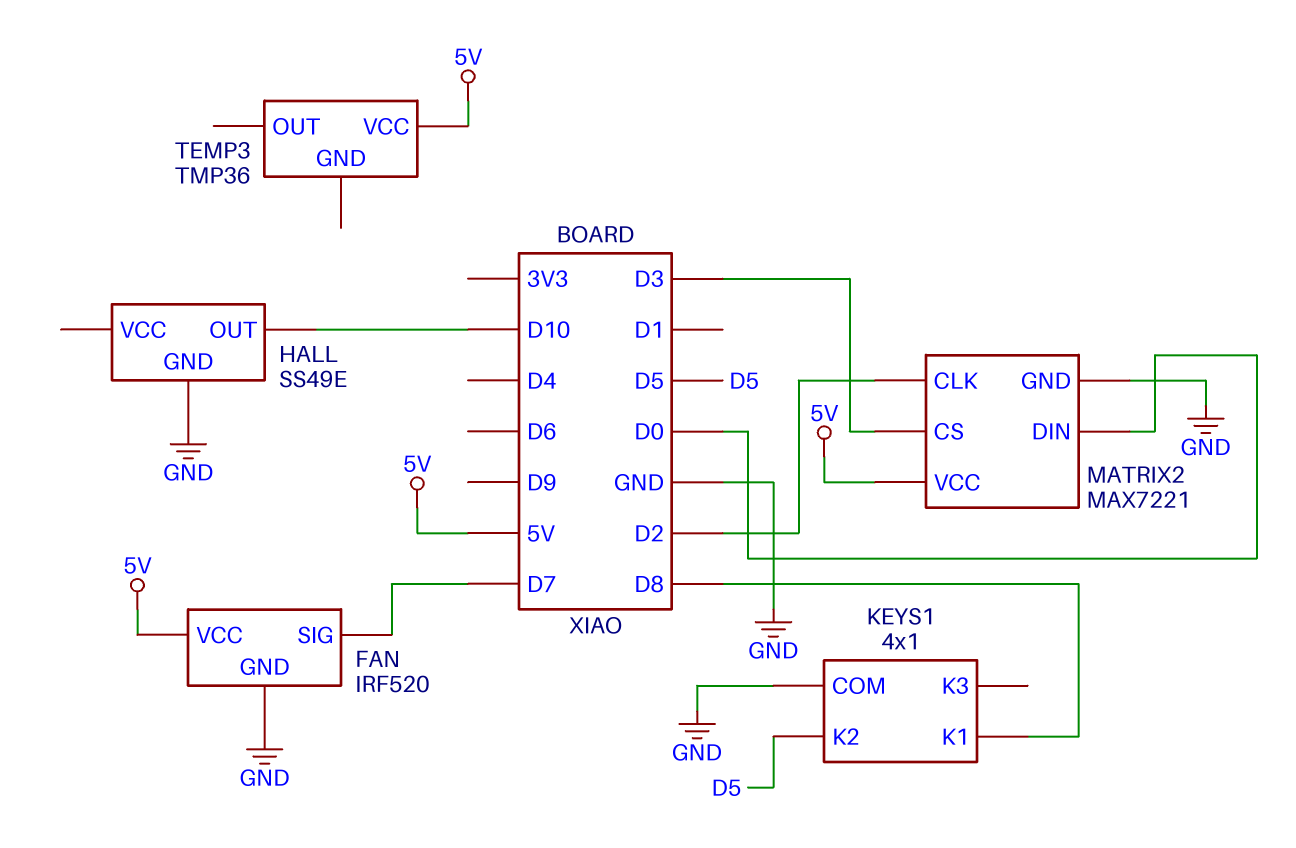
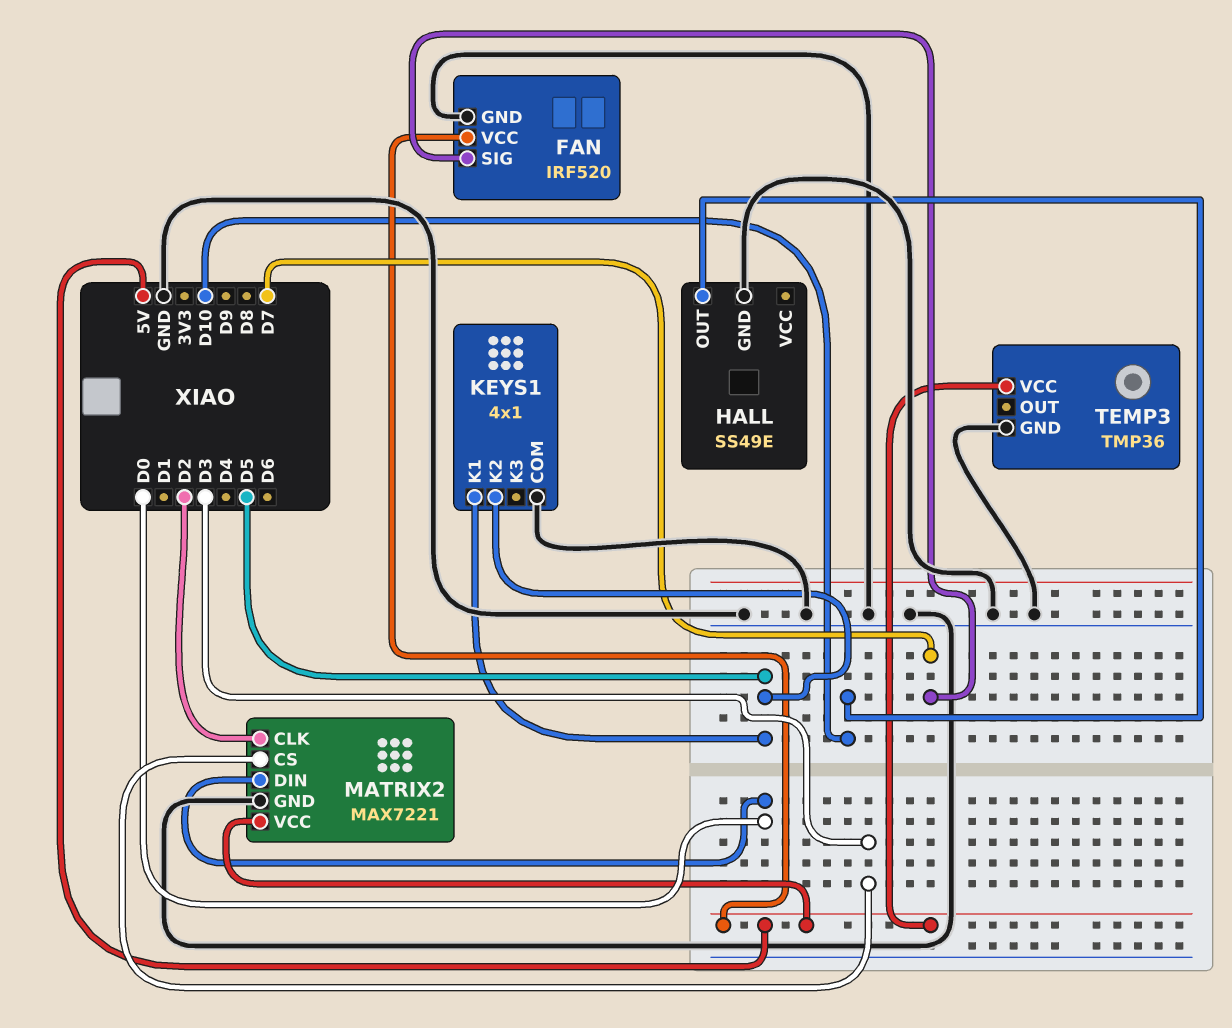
KEYS1 pin K1: D8 -> D5
TEMP3 pin GND: none -> GND

